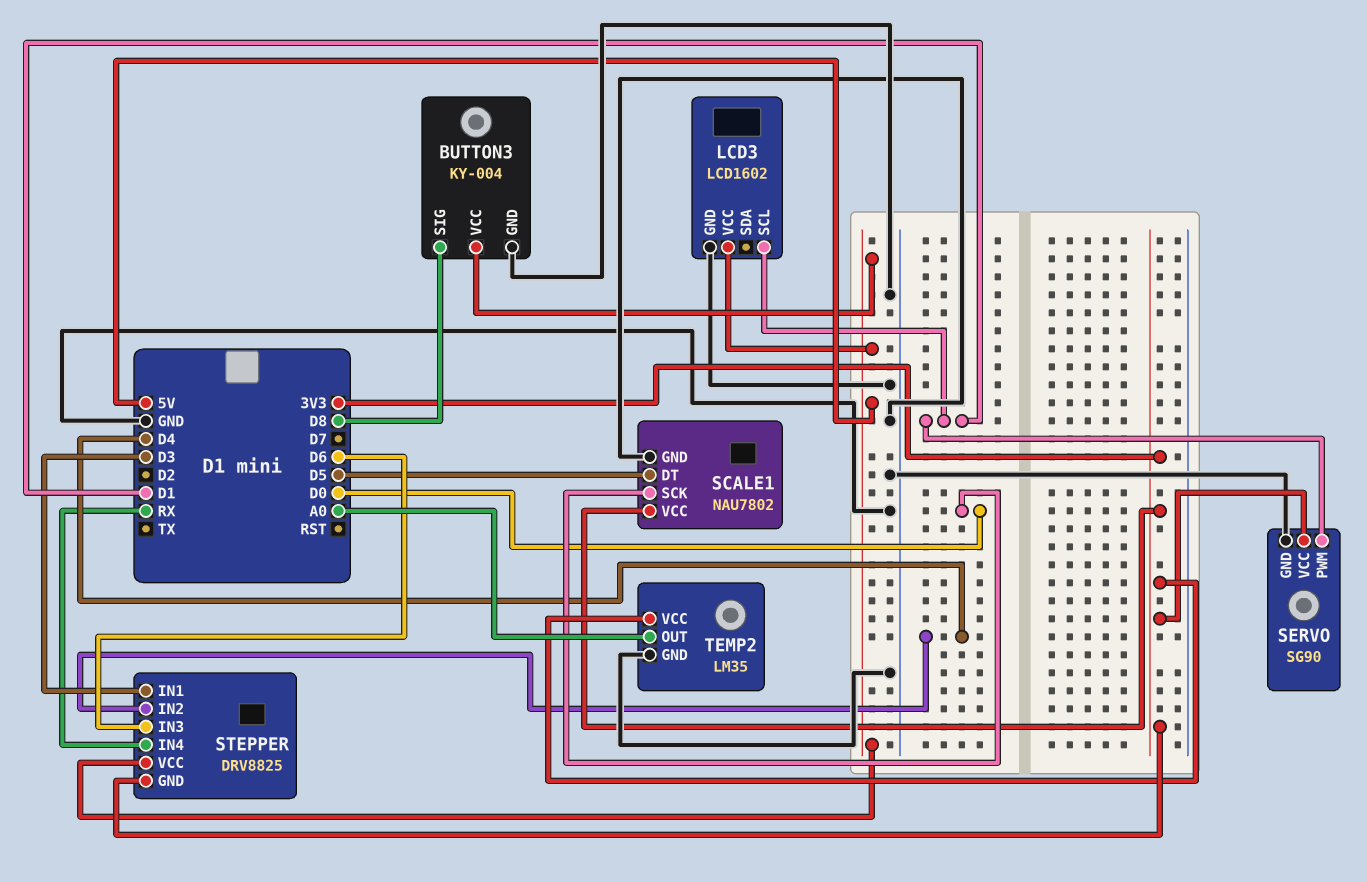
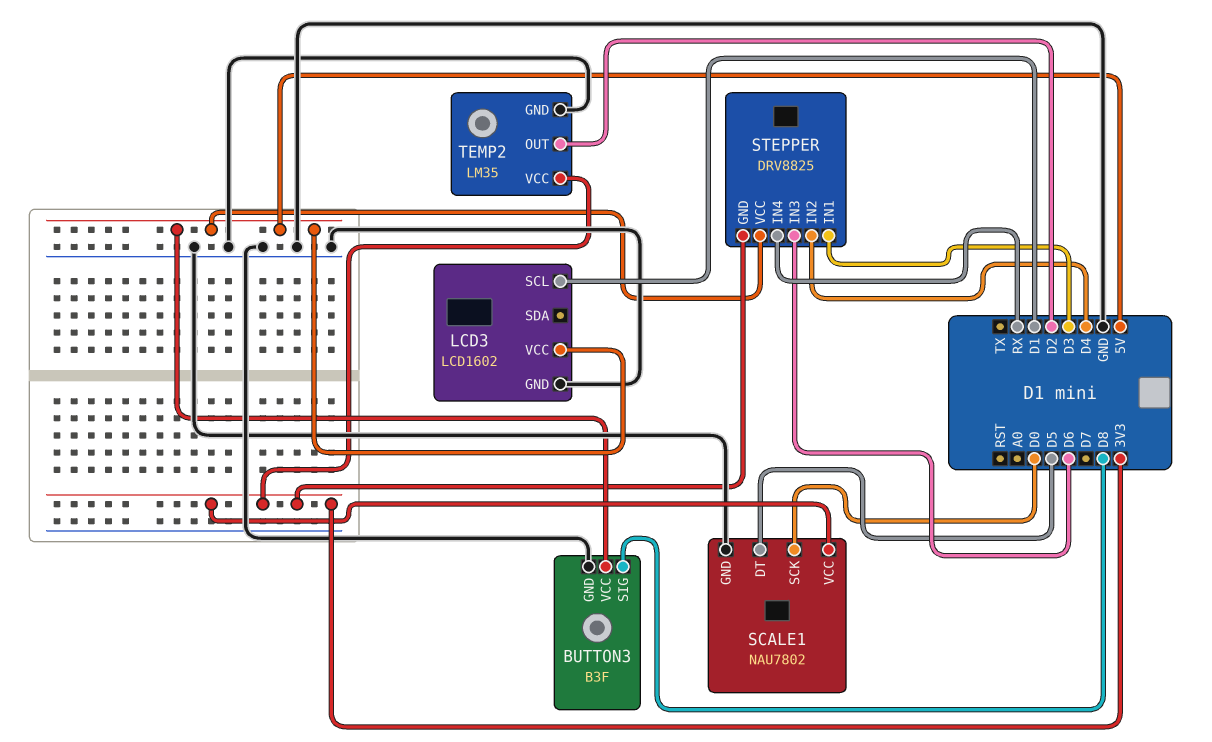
BUTTON3: KY-004 -> B3F
SERVO: SG90 -> none
SERVO pin GND: GND -> none
SERVO pin PWM: D1 -> none
SERVO pin VCC: 3V3 -> none
TEMP2 pin OUT: A0 -> D2

